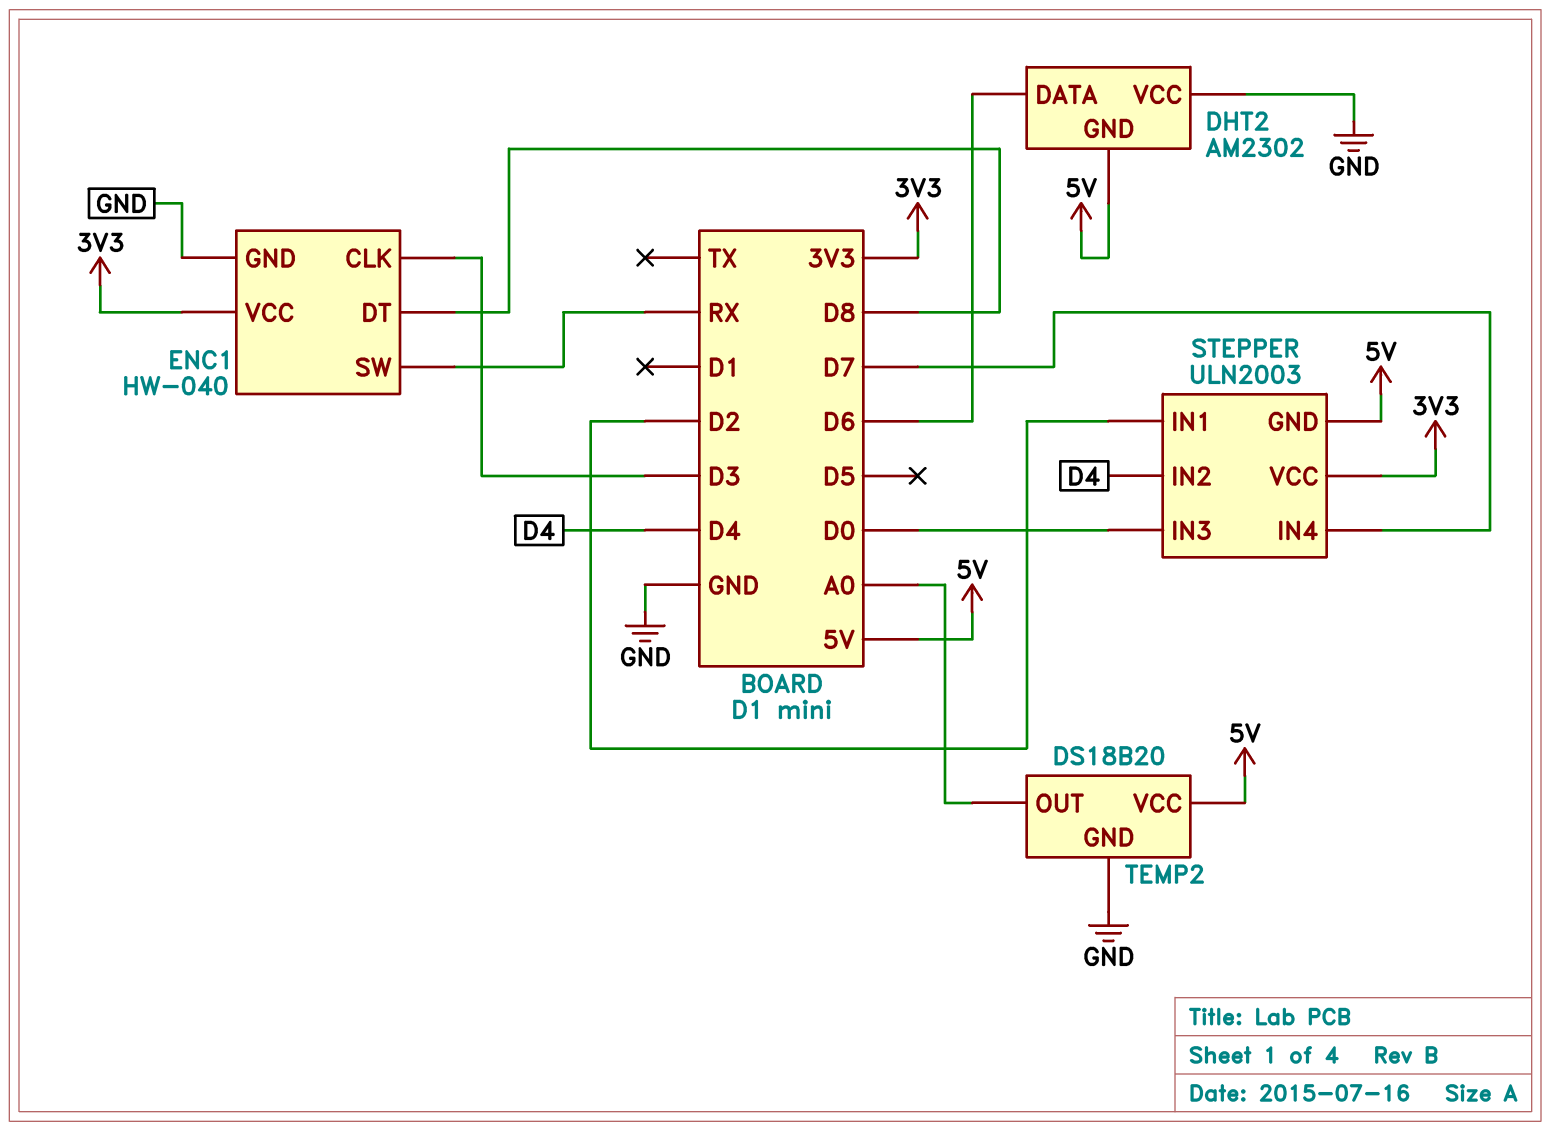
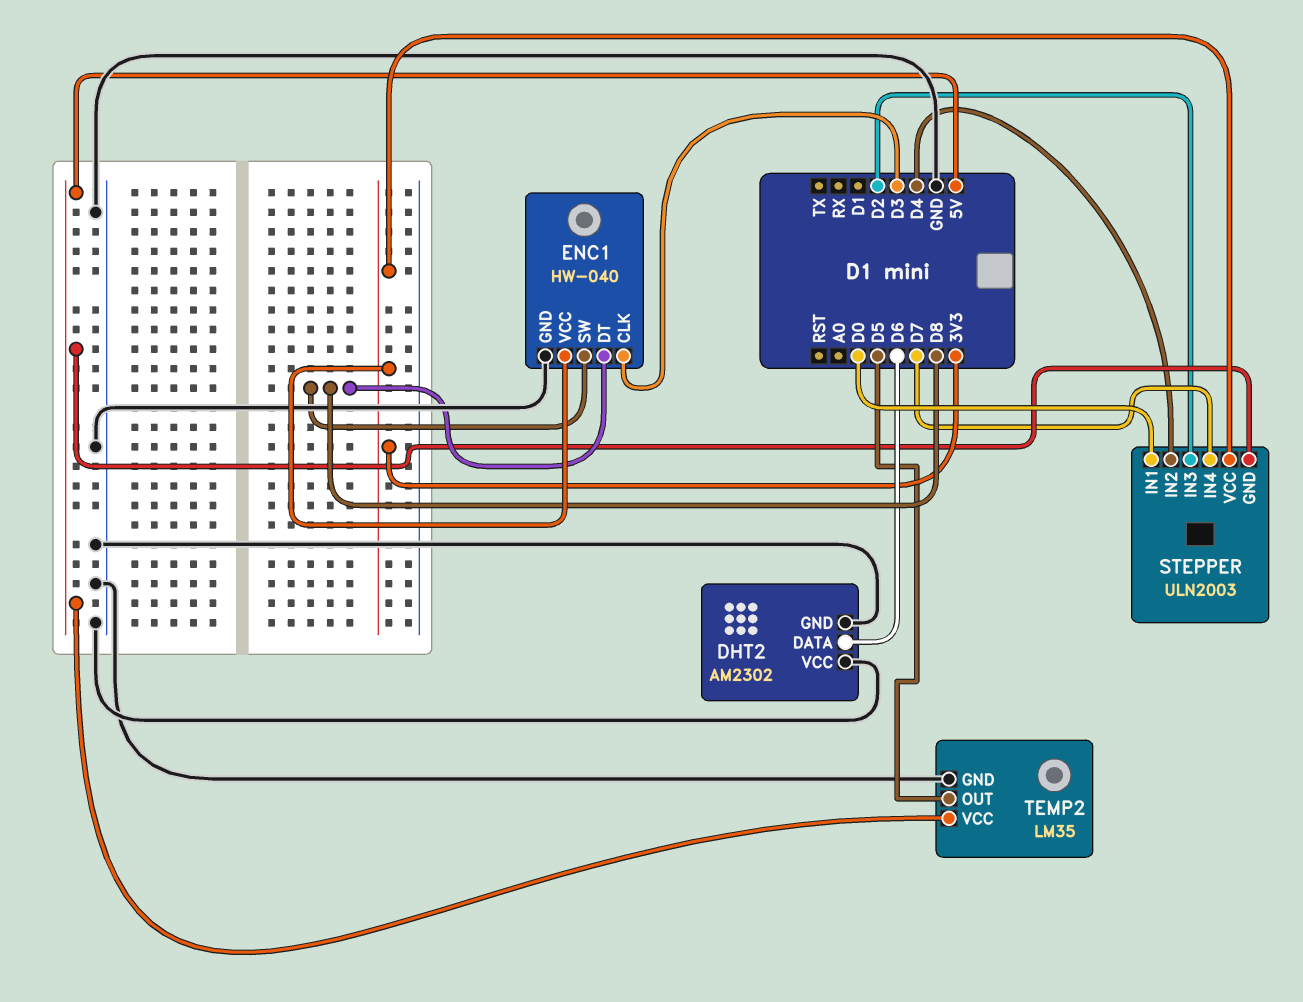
DHT2 pin GND: 5V -> GND
ENC1 pin SW: RX -> D8
STEPPER pin IN1: D2 -> D0
STEPPER pin IN3: D0 -> D2
TEMP2: DS18B20 -> LM35
TEMP2 pin OUT: A0 -> D5

